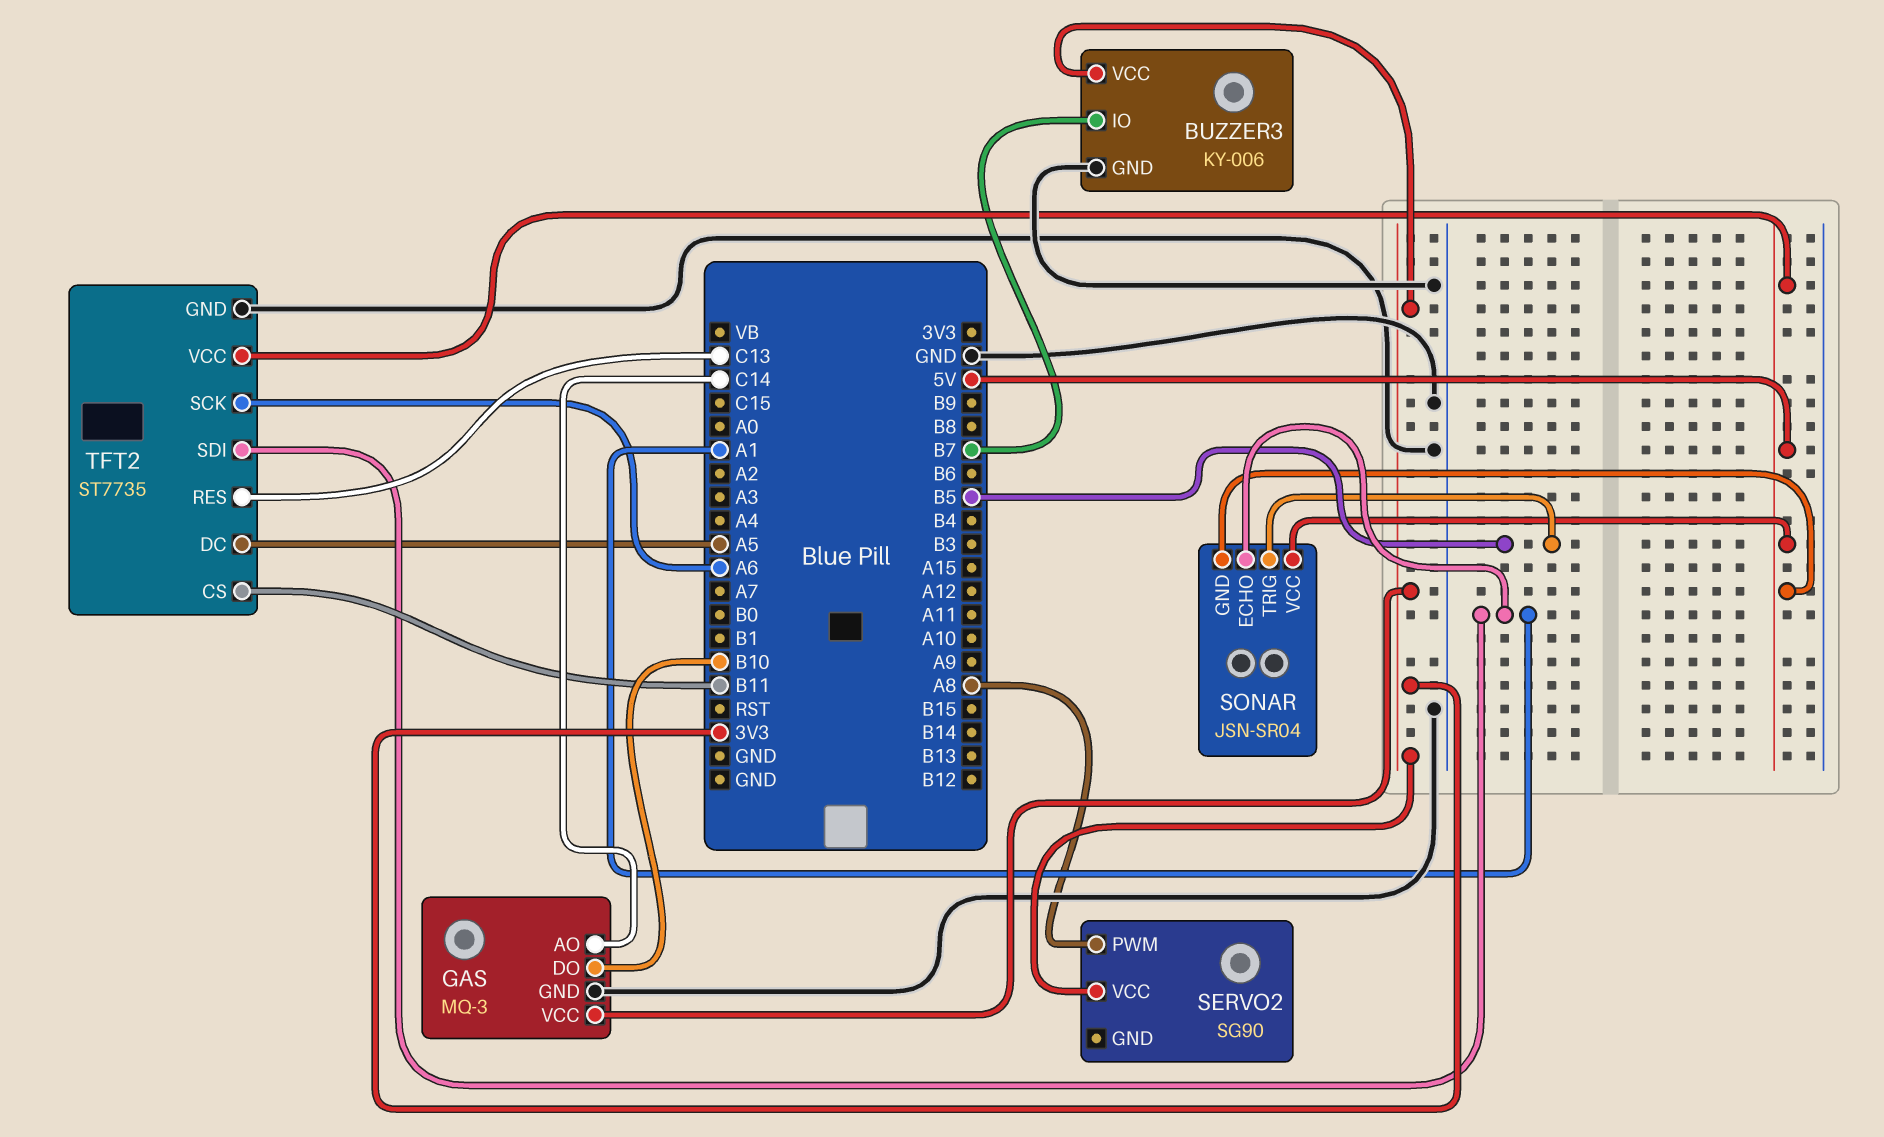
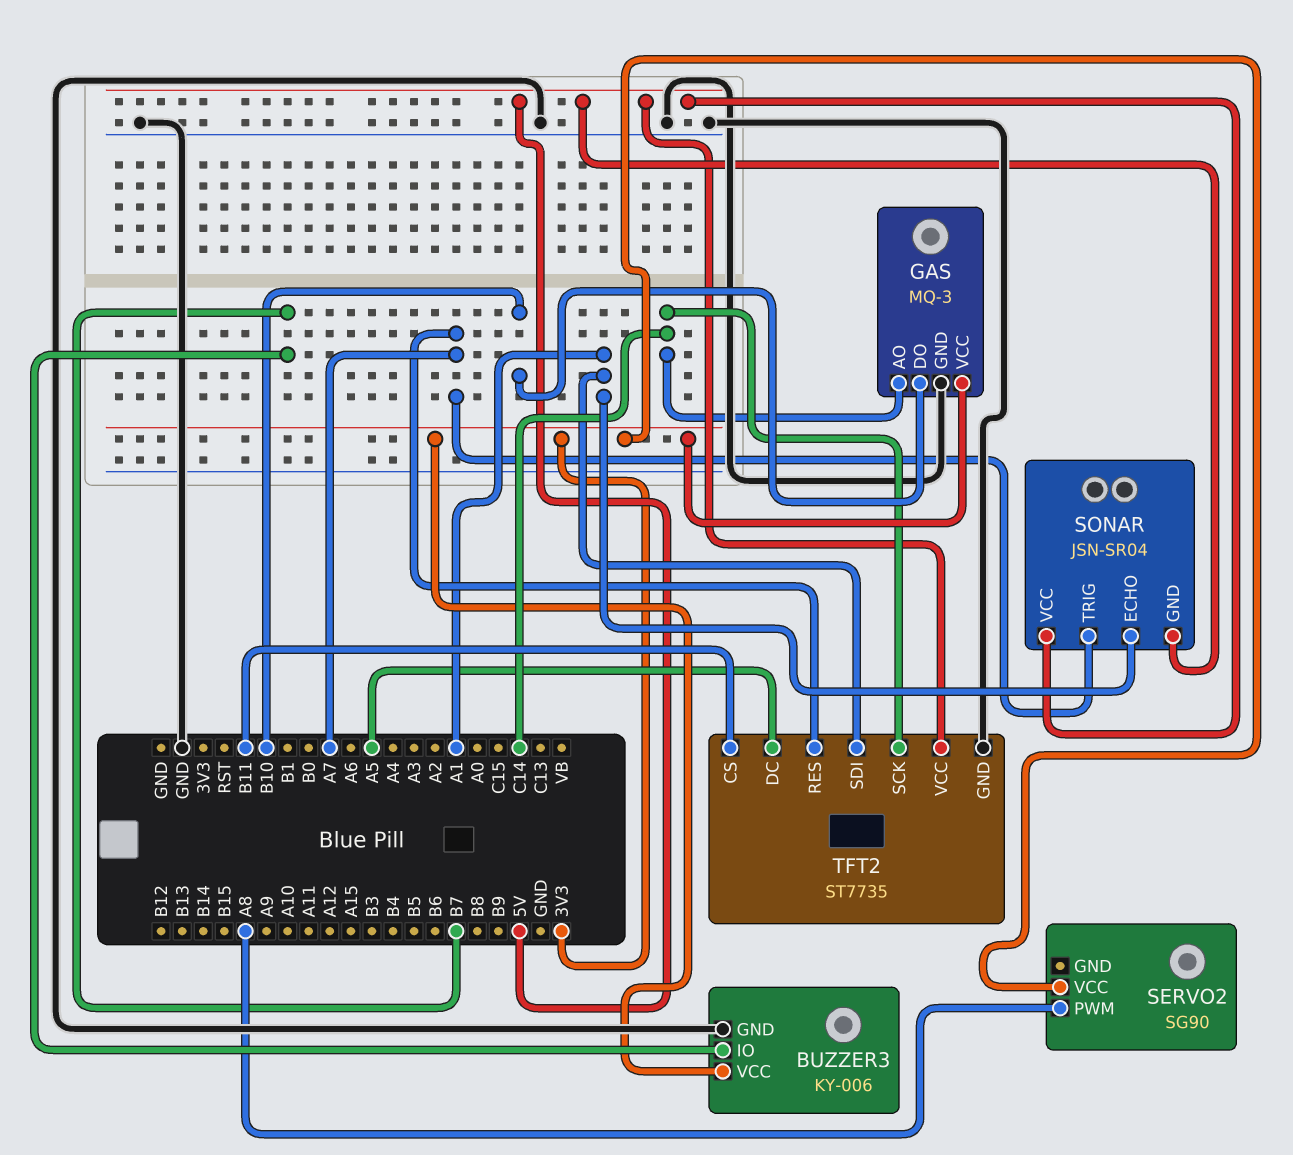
SONAR pin TRIG: B5 -> A7
TFT2 pin RES: C13 -> A7
TFT2 pin SCK: A6 -> C14

